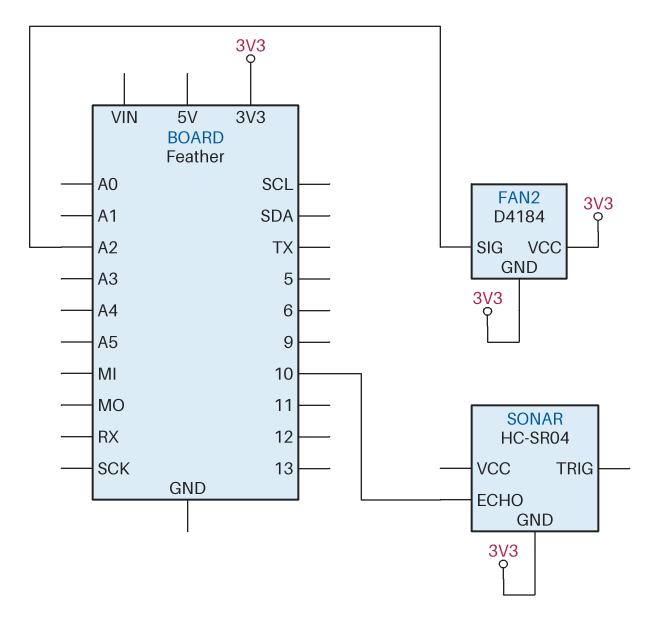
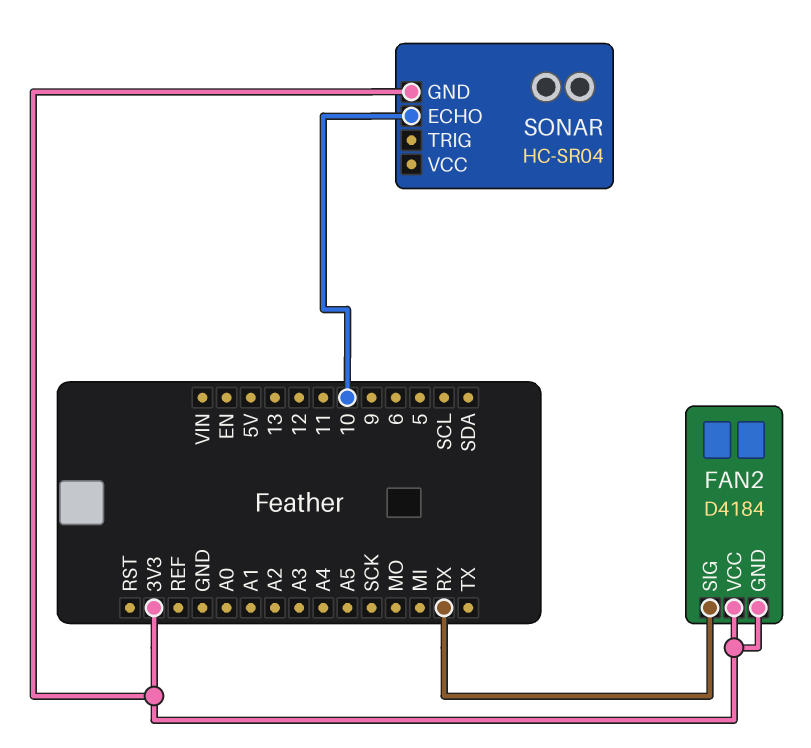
FAN2 pin SIG: A2 -> RX

